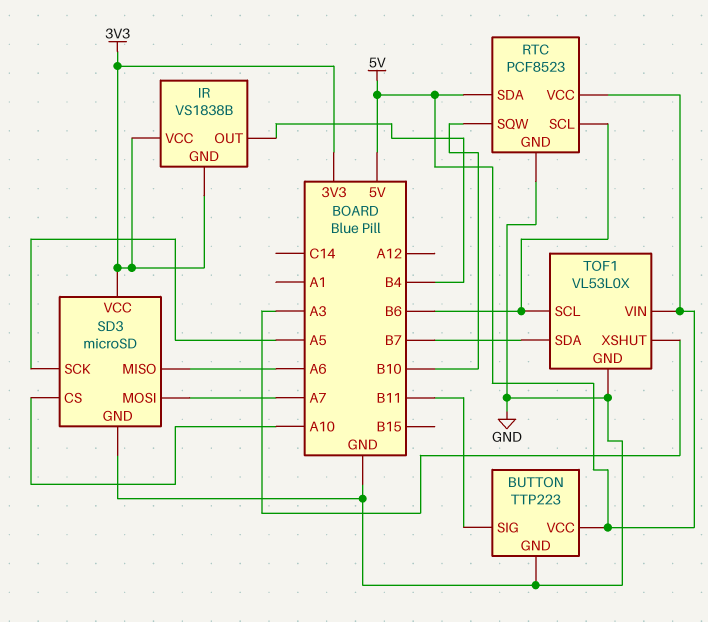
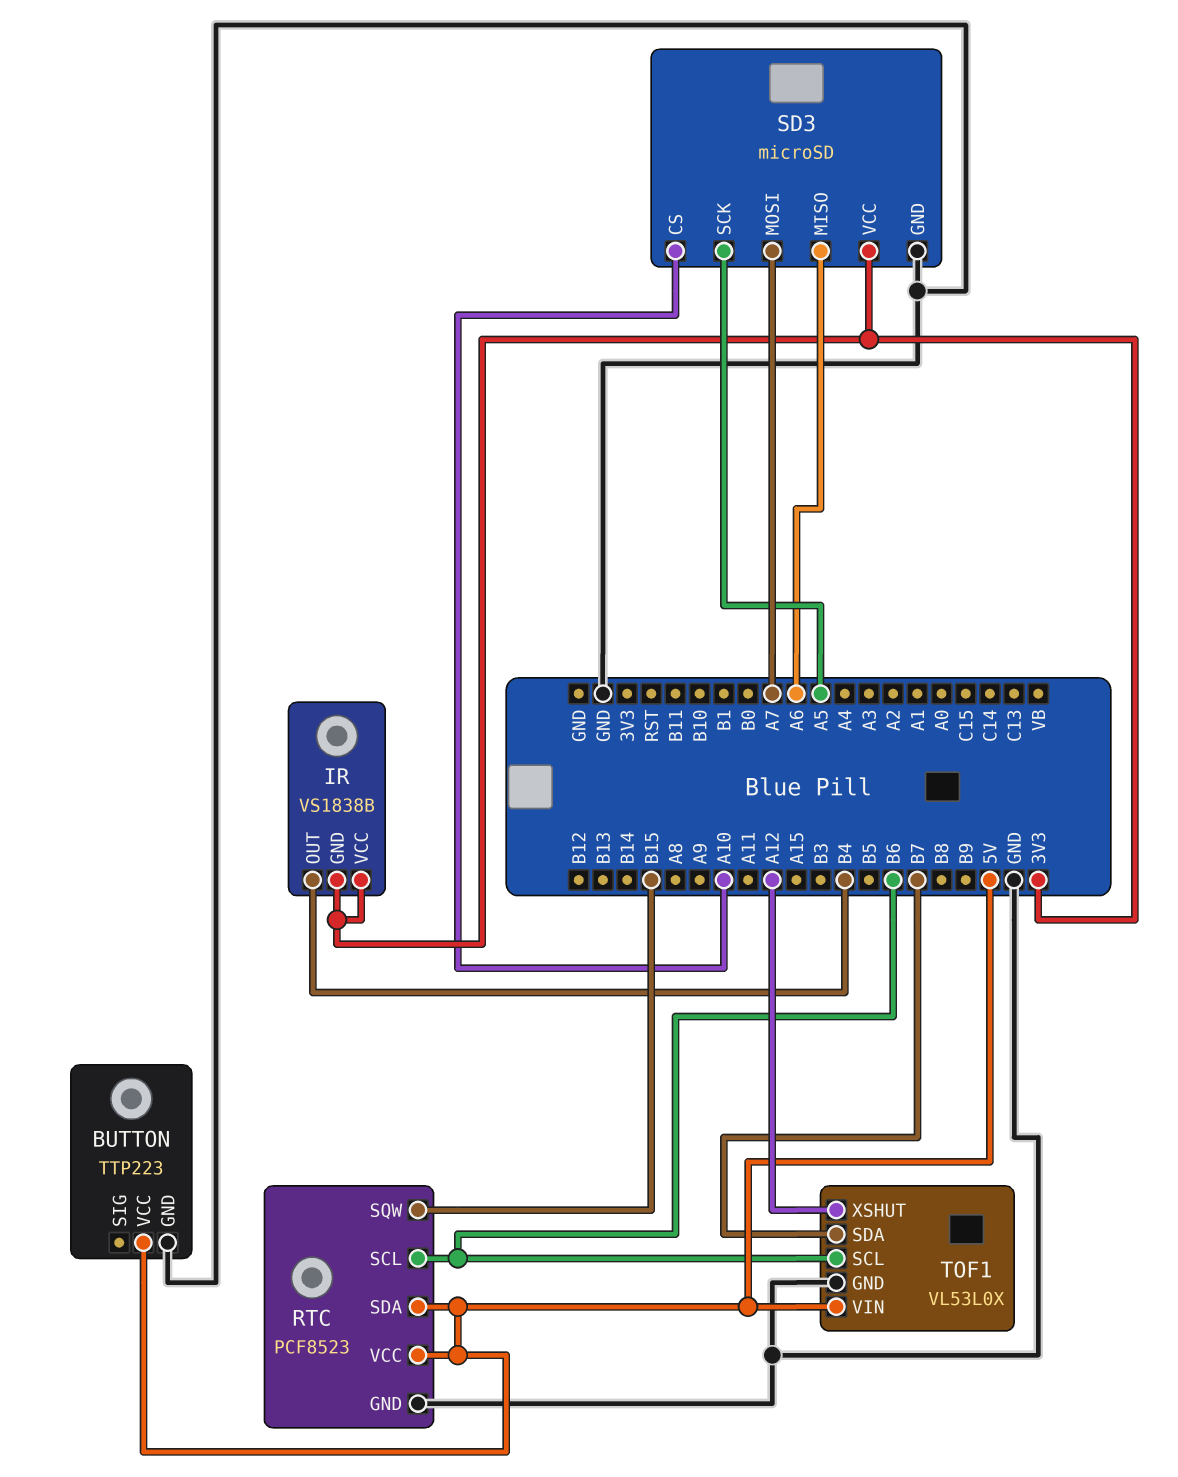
BUTTON pin SIG: B11 -> none
RTC pin SQW: B10 -> B15
TOF1 pin XSHUT: A3 -> A12

